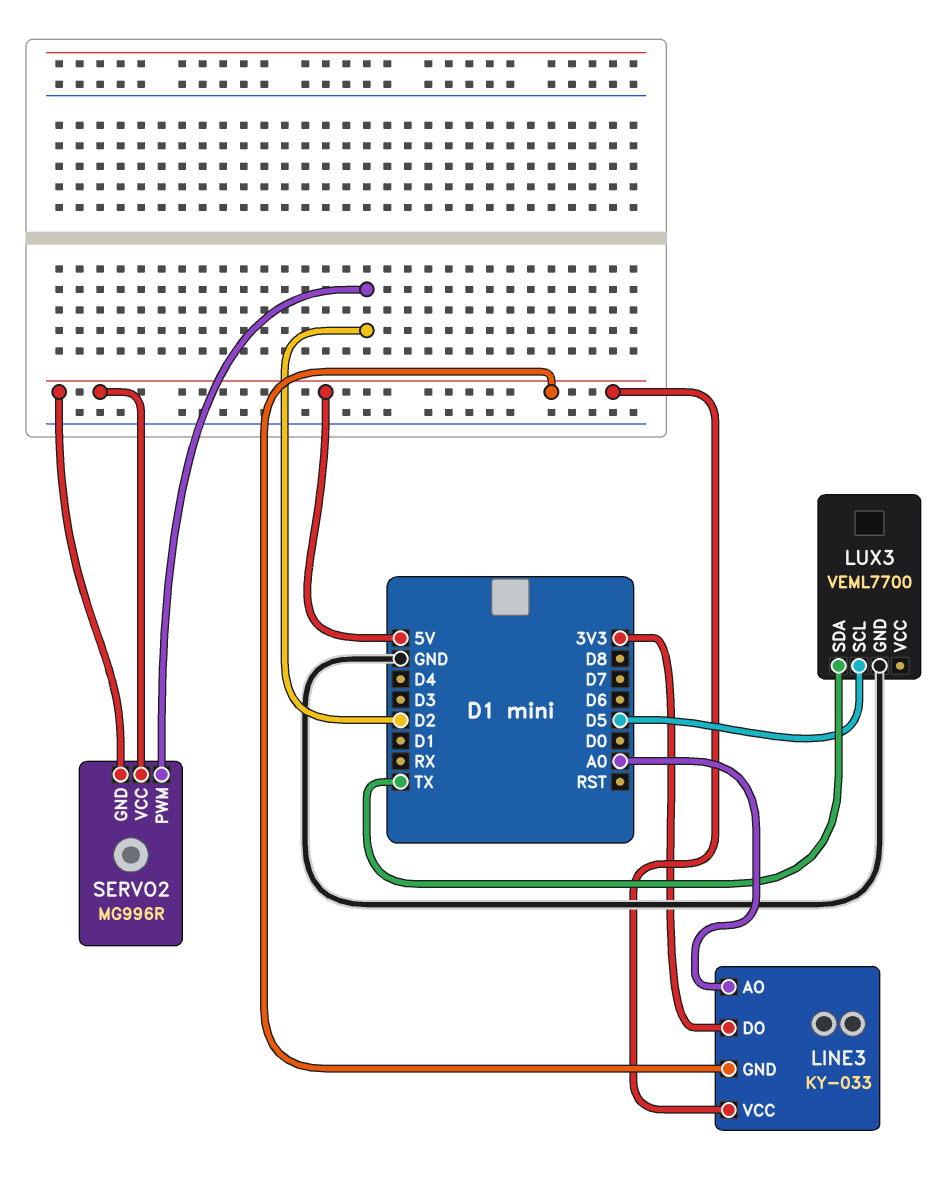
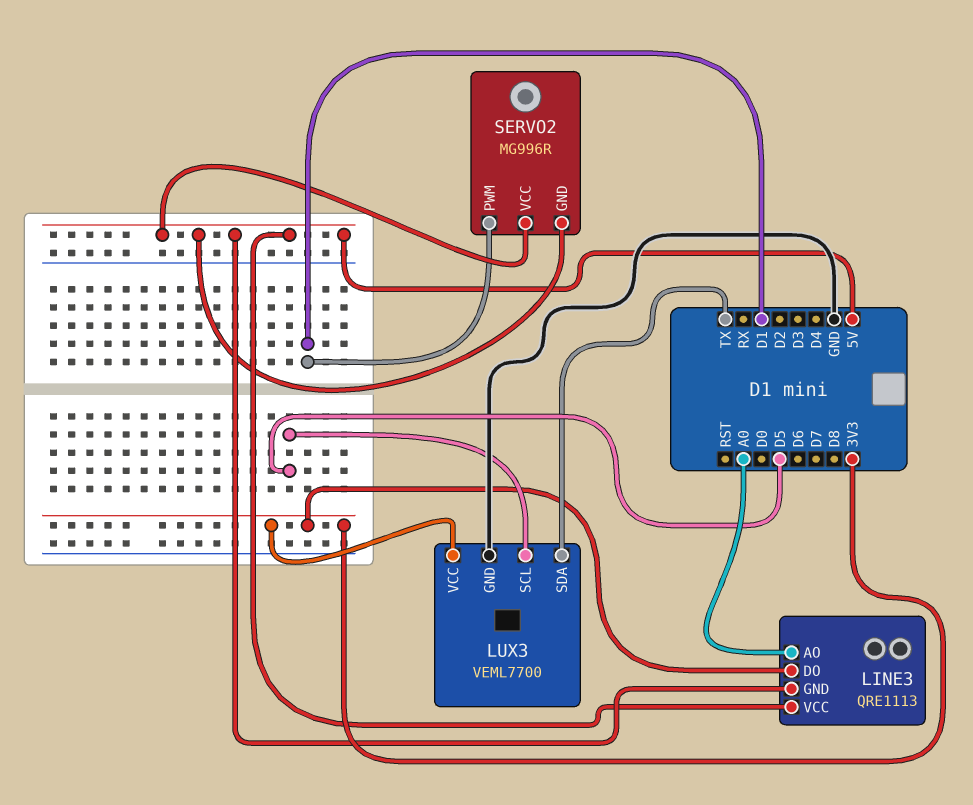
LINE3: KY-033 -> QRE1113
LUX3 pin VCC: none -> 3V3
SERVO2 pin PWM: D2 -> D1

